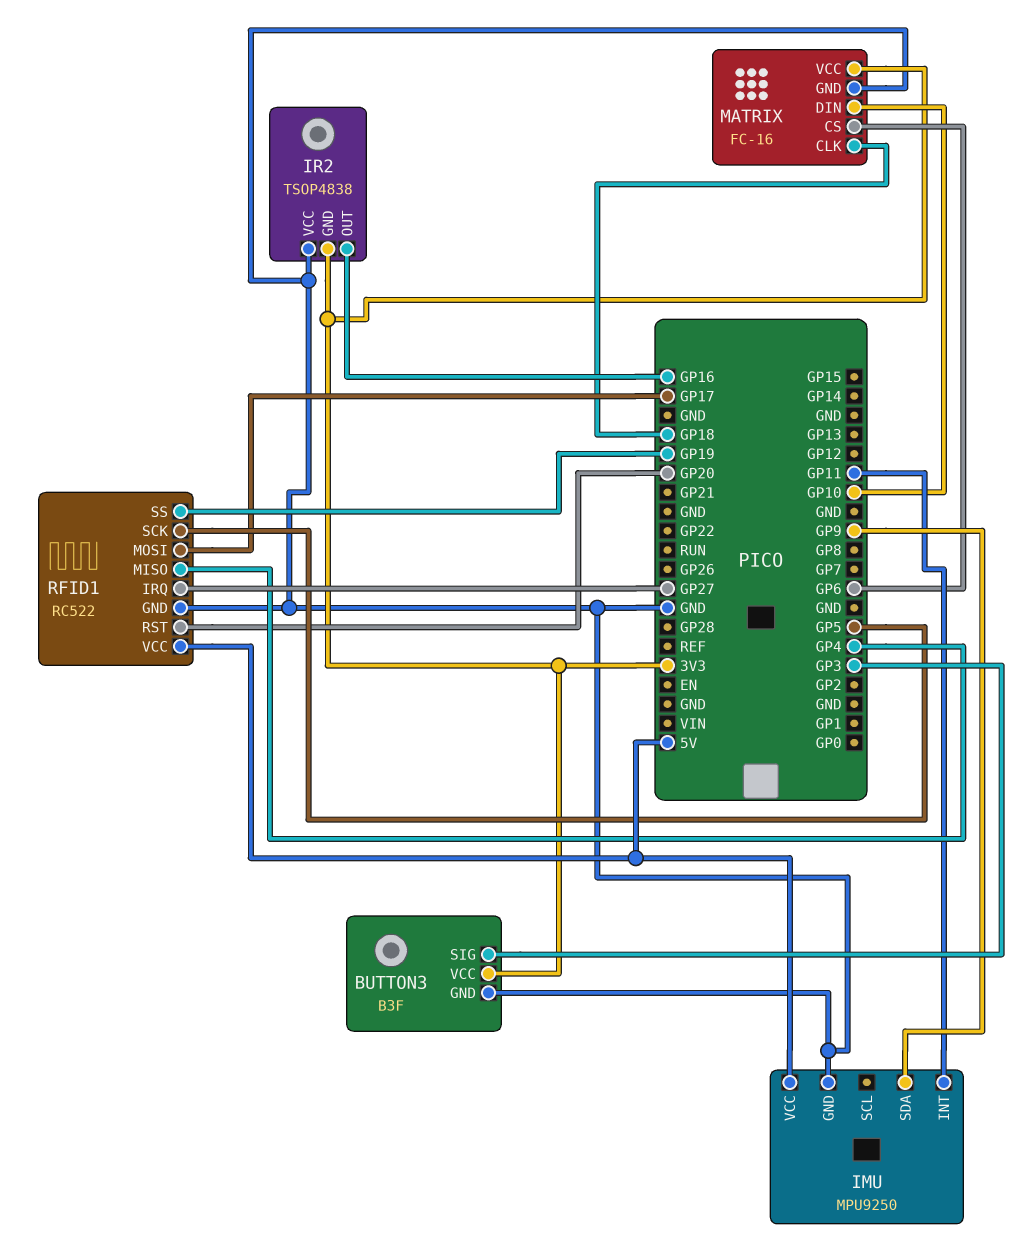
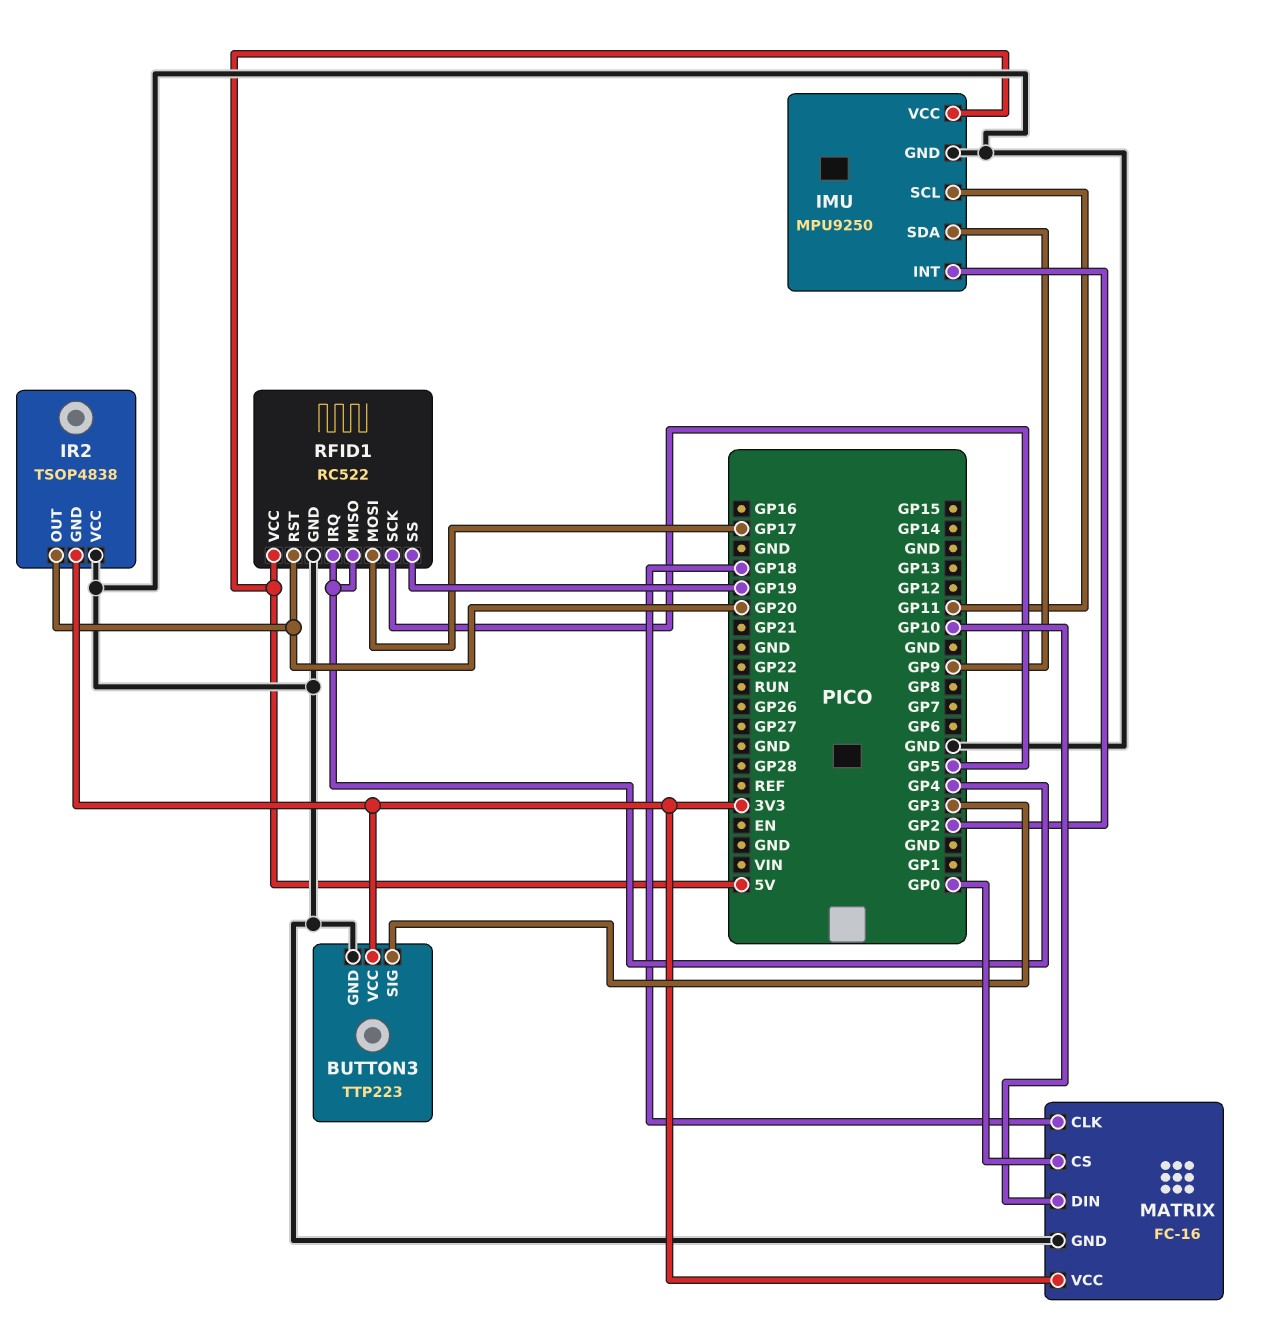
BUTTON3: B3F -> TTP223
IMU pin INT: GP11 -> GP2
IMU pin SCL: none -> GP11
IR2 pin OUT: GP16 -> GP20
MATRIX pin CS: GP6 -> GP0
RFID1 pin IRQ: GP27 -> GP4

